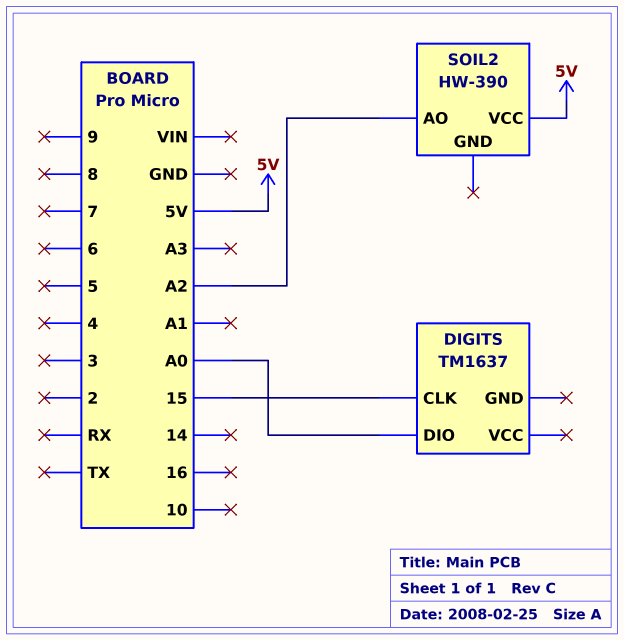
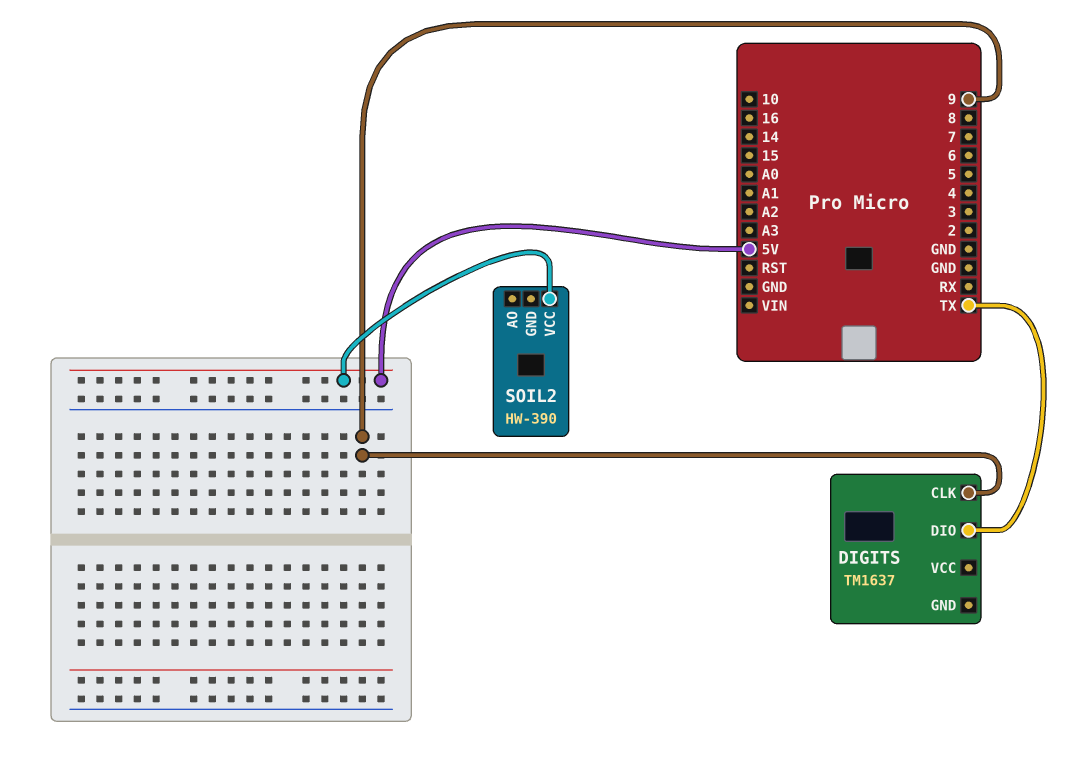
DIGITS pin CLK: 15 -> 9
DIGITS pin DIO: A0 -> TX
SOIL2 pin AO: A2 -> none

